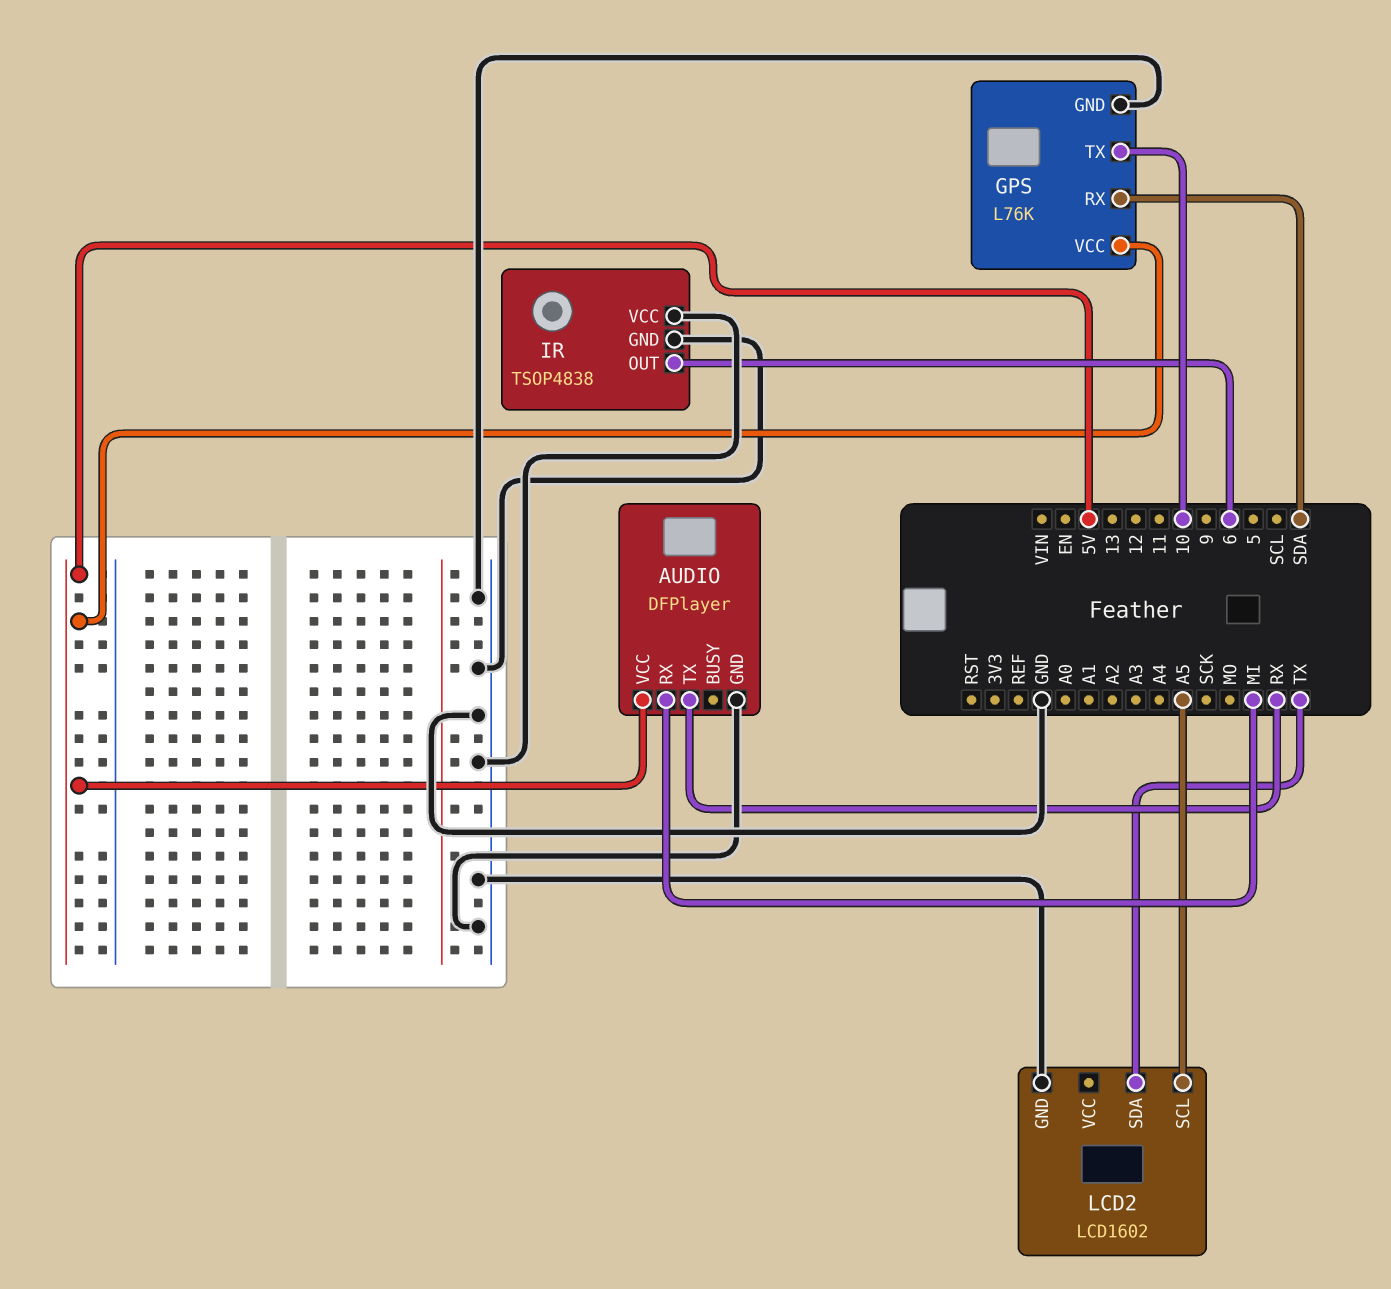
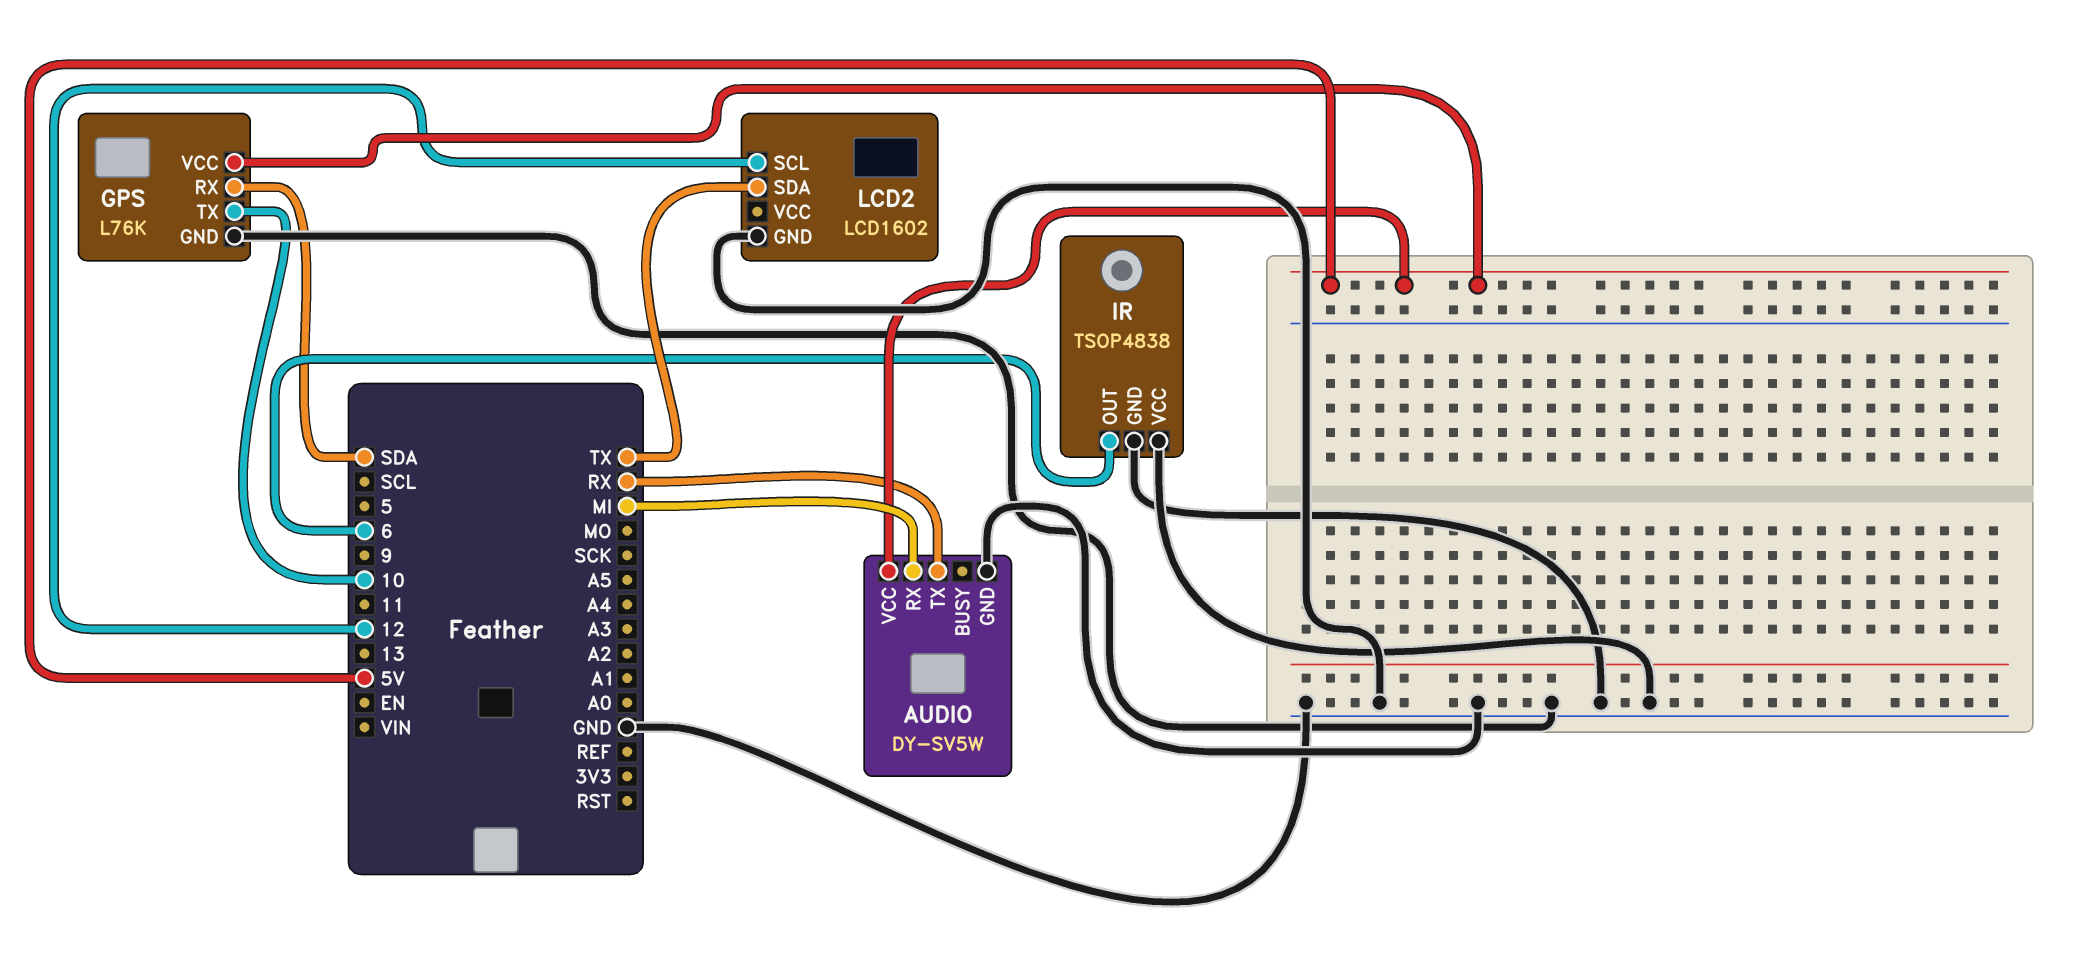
AUDIO: DFPlayer -> DY-SV5W
LCD2 pin SCL: A5 -> 12

